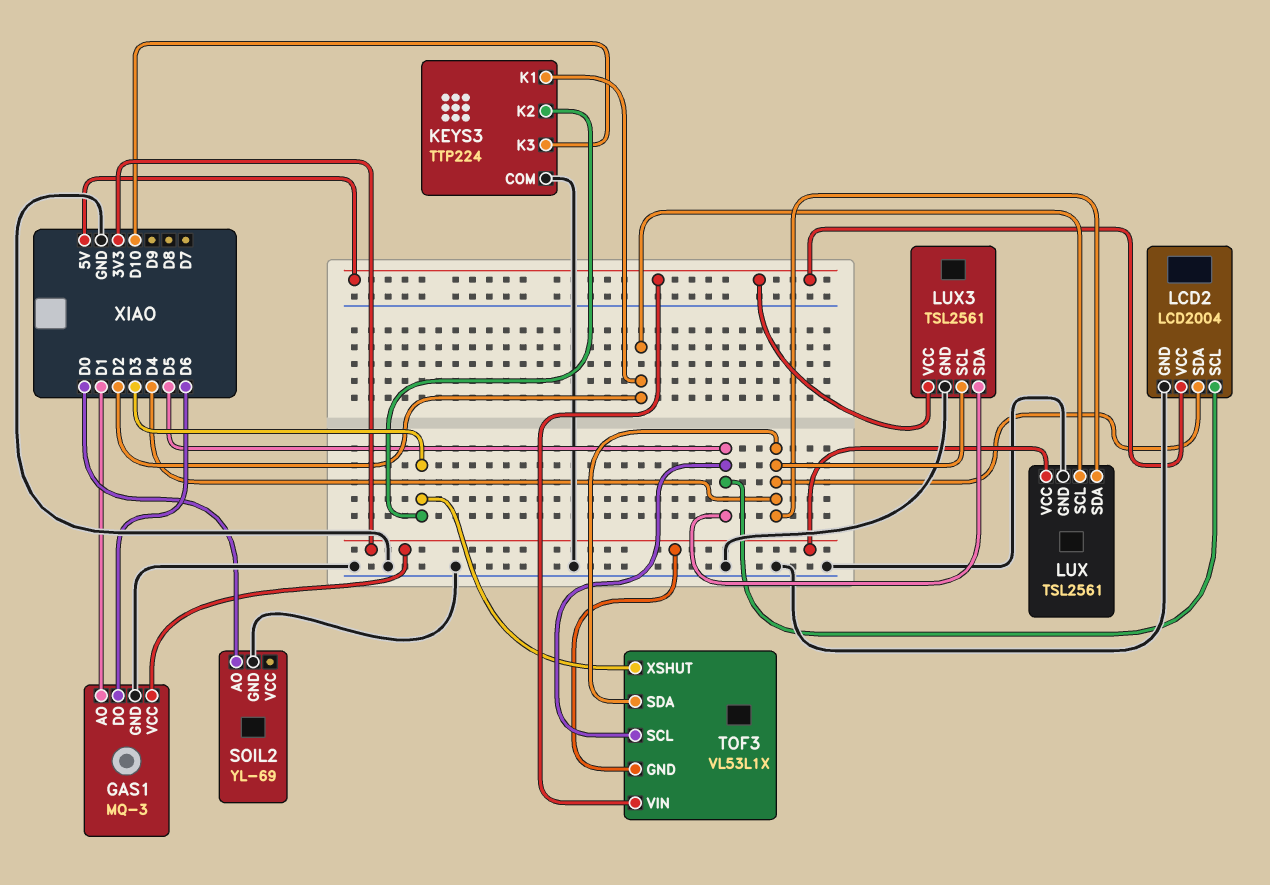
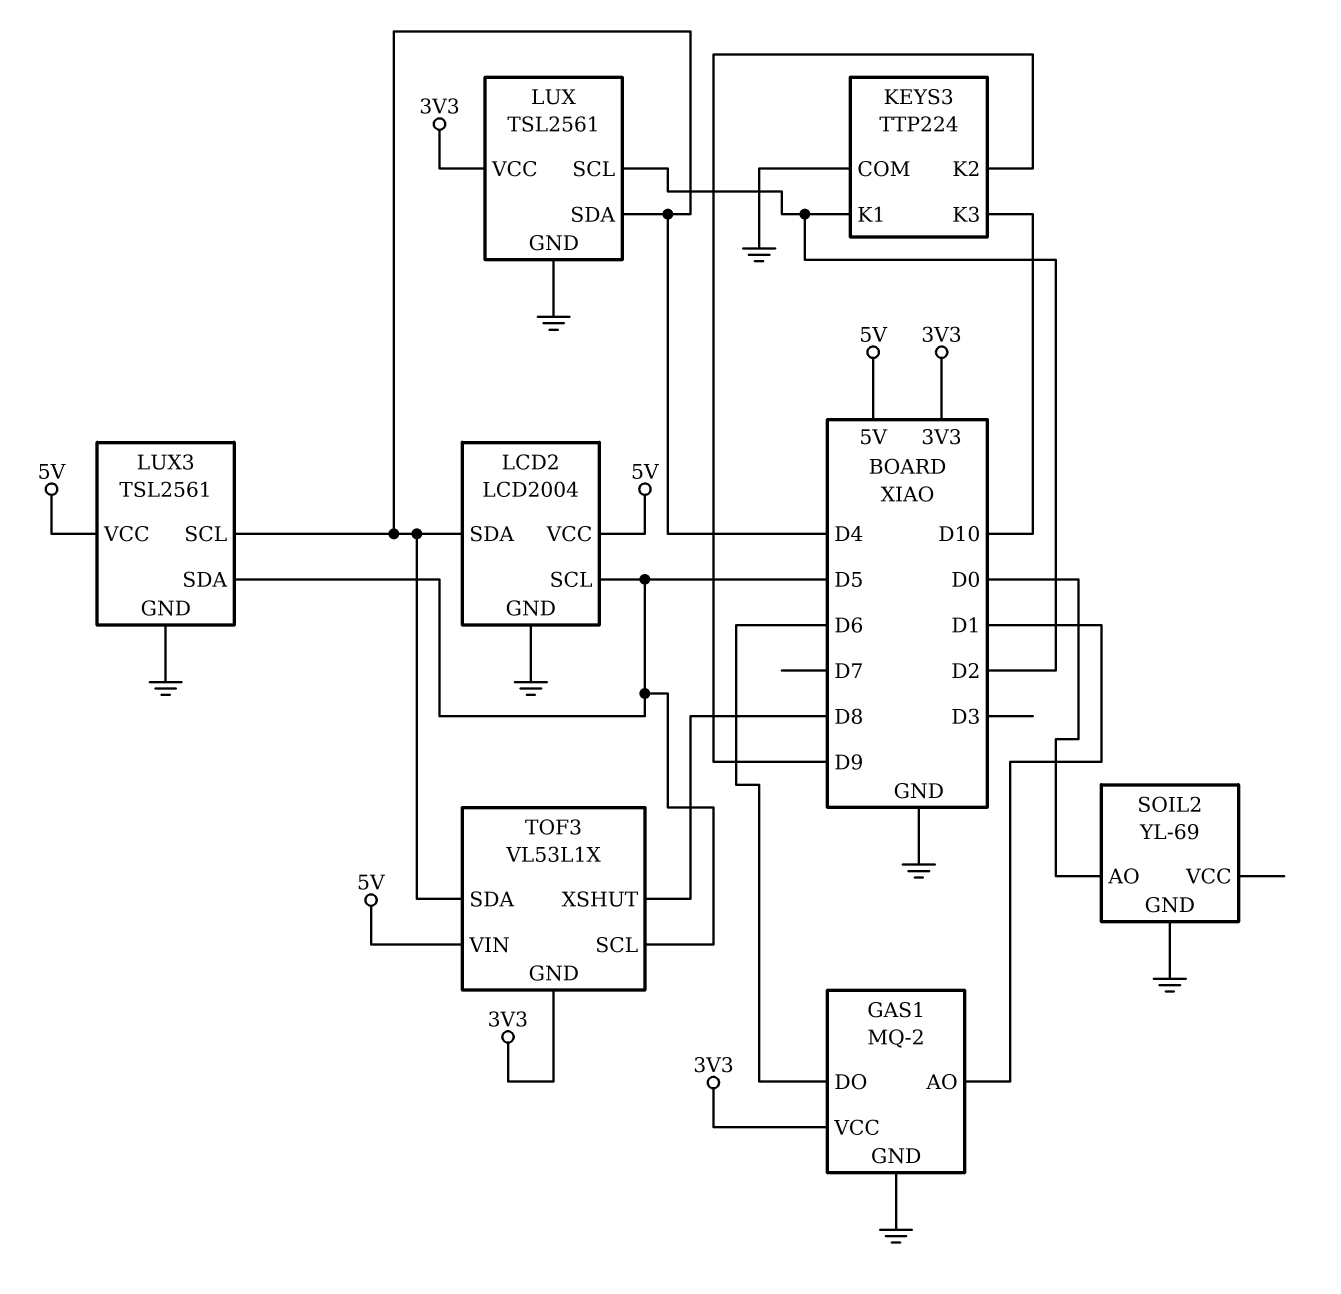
GAS1: MQ-3 -> MQ-2
KEYS3 pin K2: D3 -> D9
TOF3 pin XSHUT: D3 -> D8

